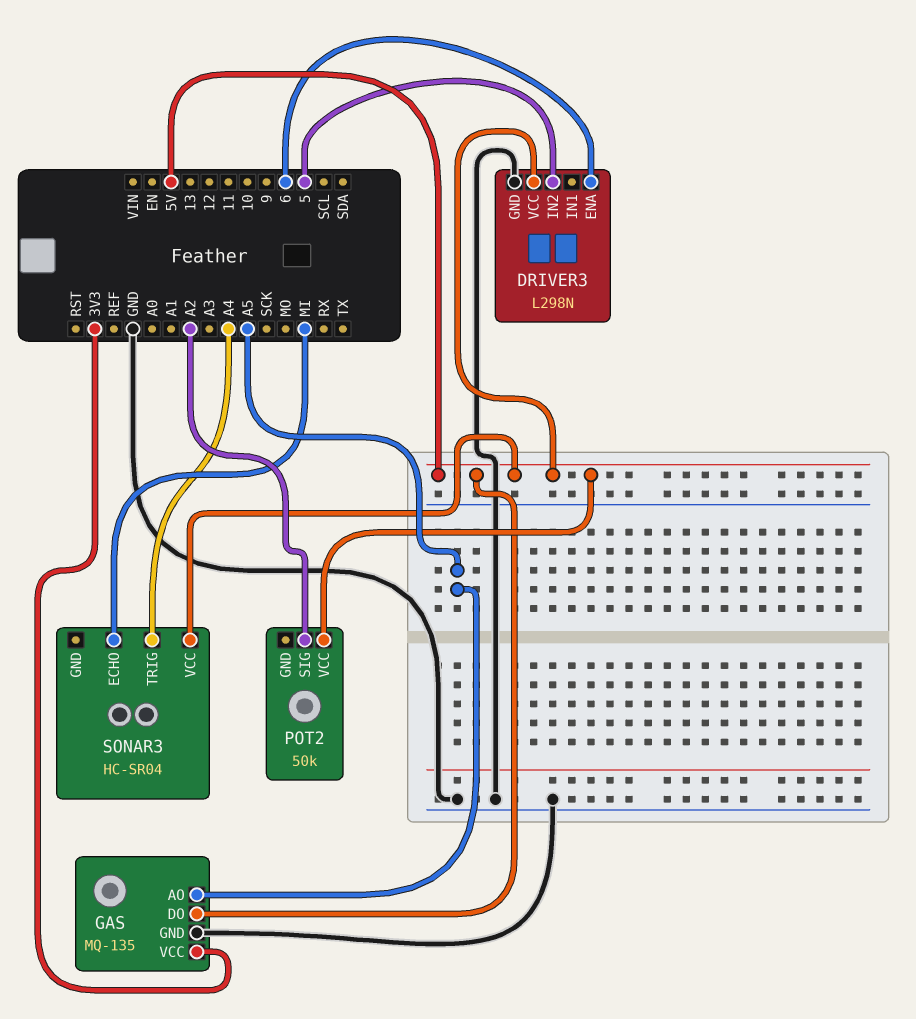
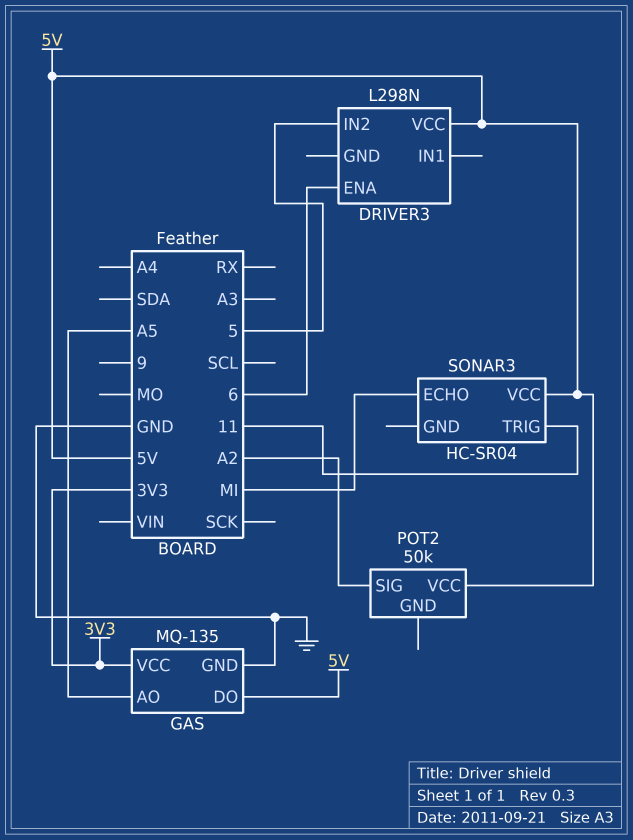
DRIVER3 pin GND: GND -> none
SONAR3 pin TRIG: A4 -> 11

